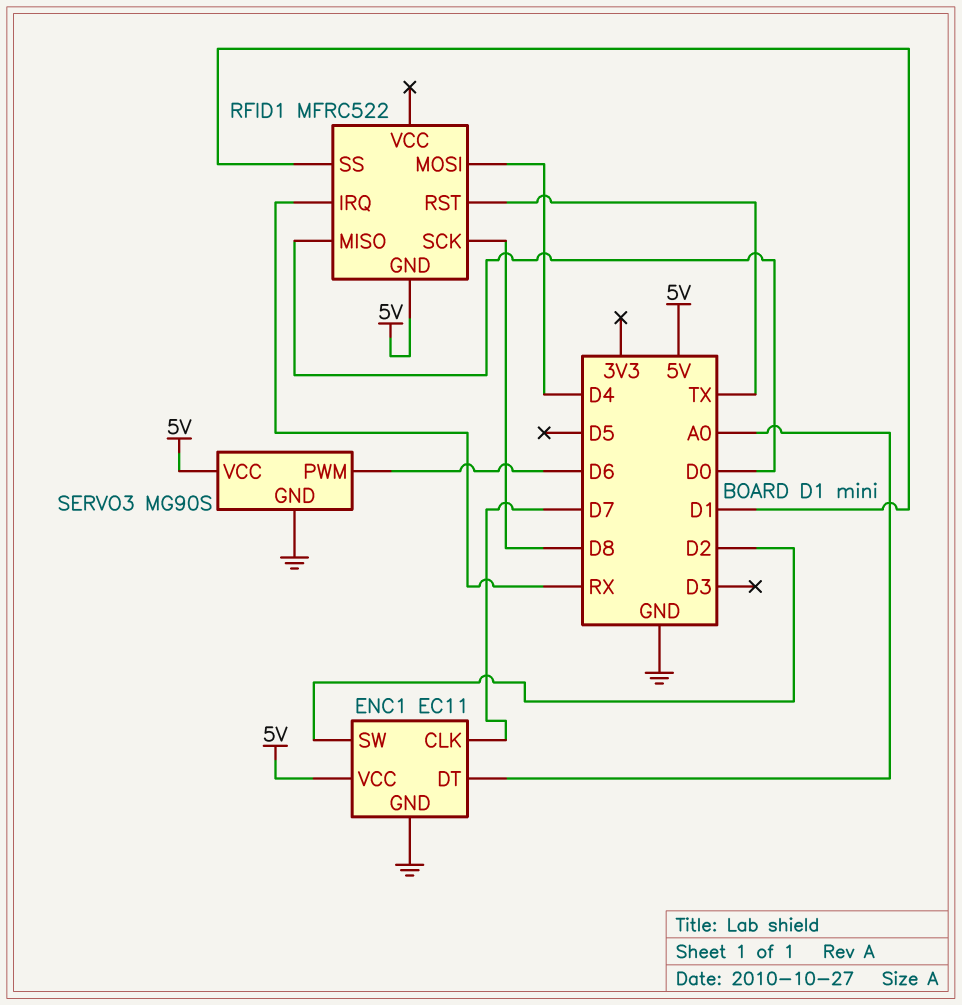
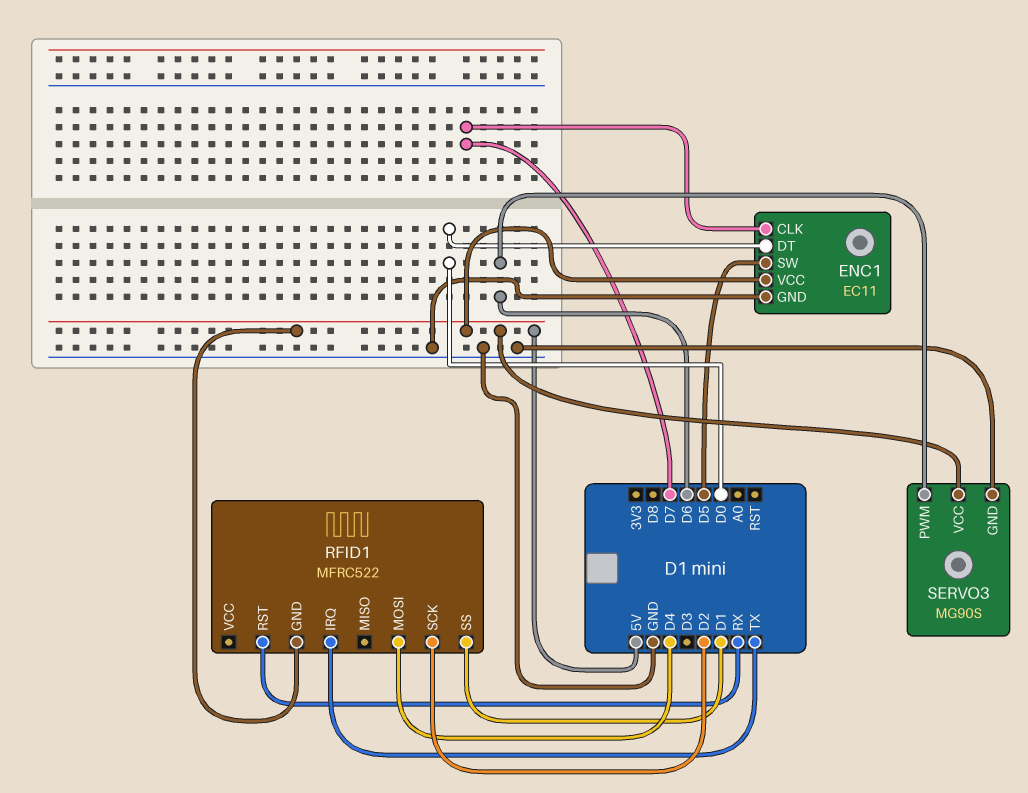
ENC1 pin DT: A0 -> D0
ENC1 pin SW: D2 -> D5
RFID1 pin IRQ: RX -> TX
RFID1 pin MISO: D0 -> none
RFID1 pin RST: TX -> RX
RFID1 pin SCK: D8 -> D2

